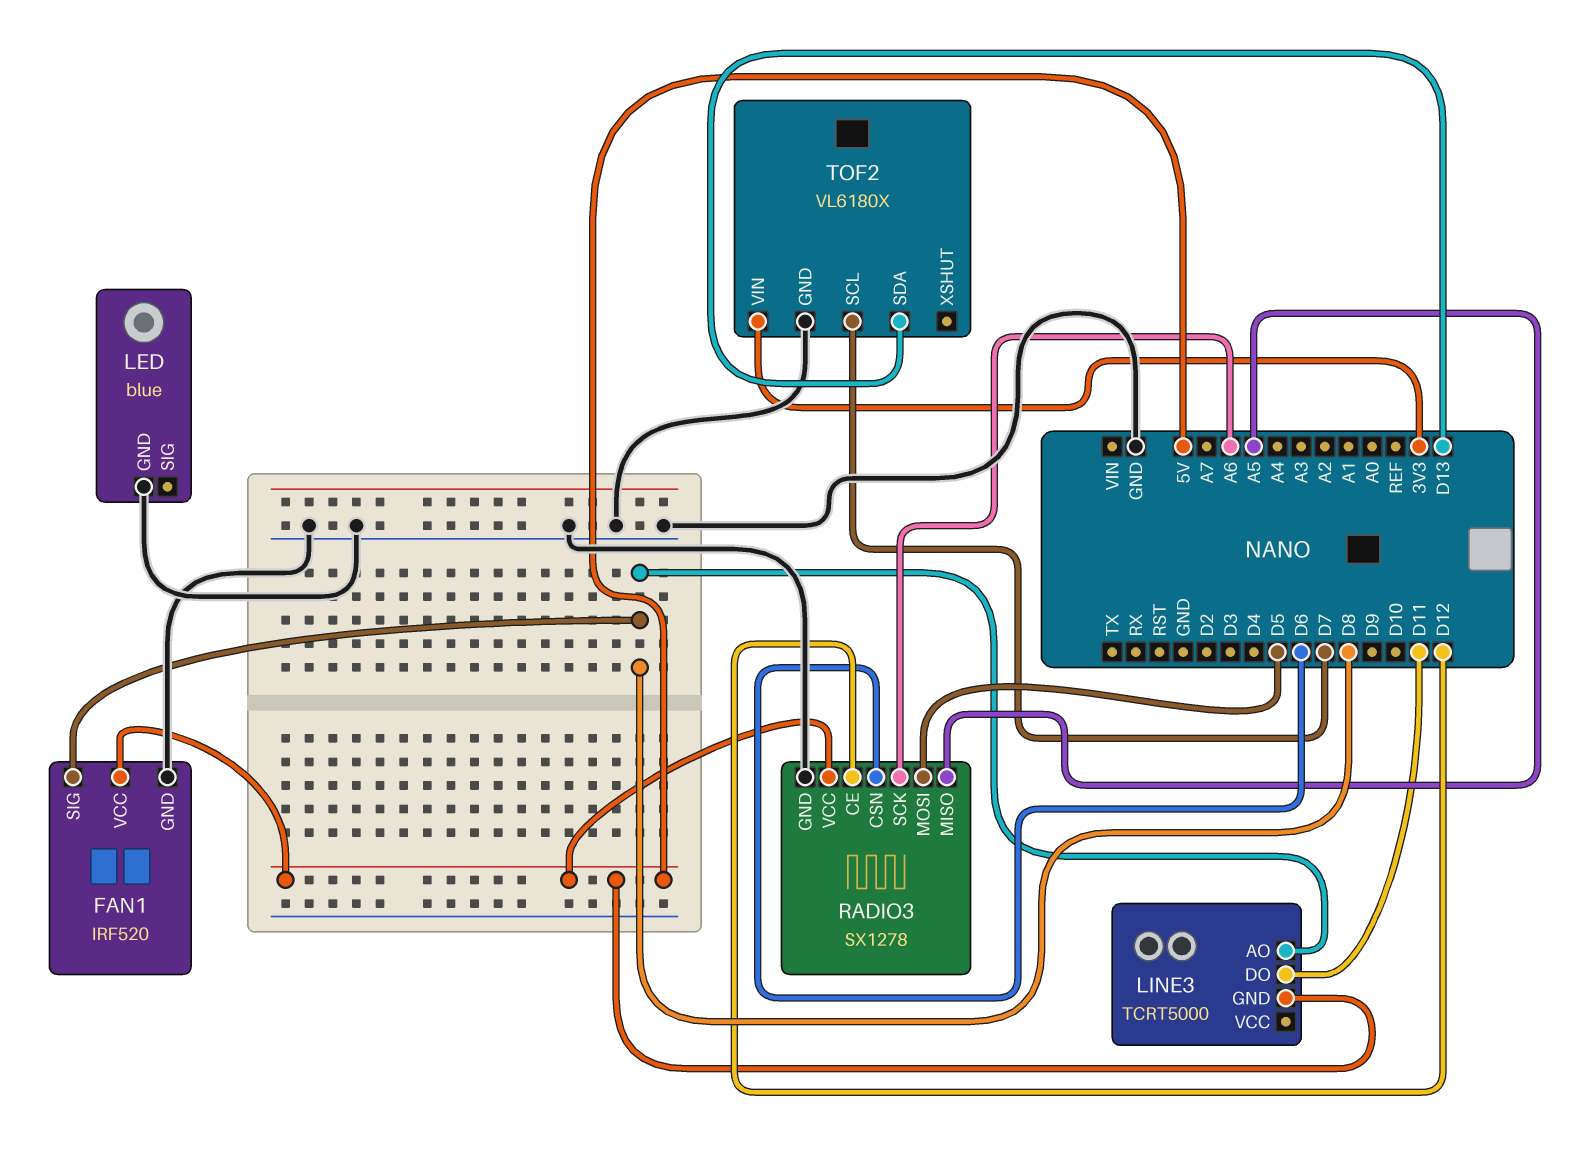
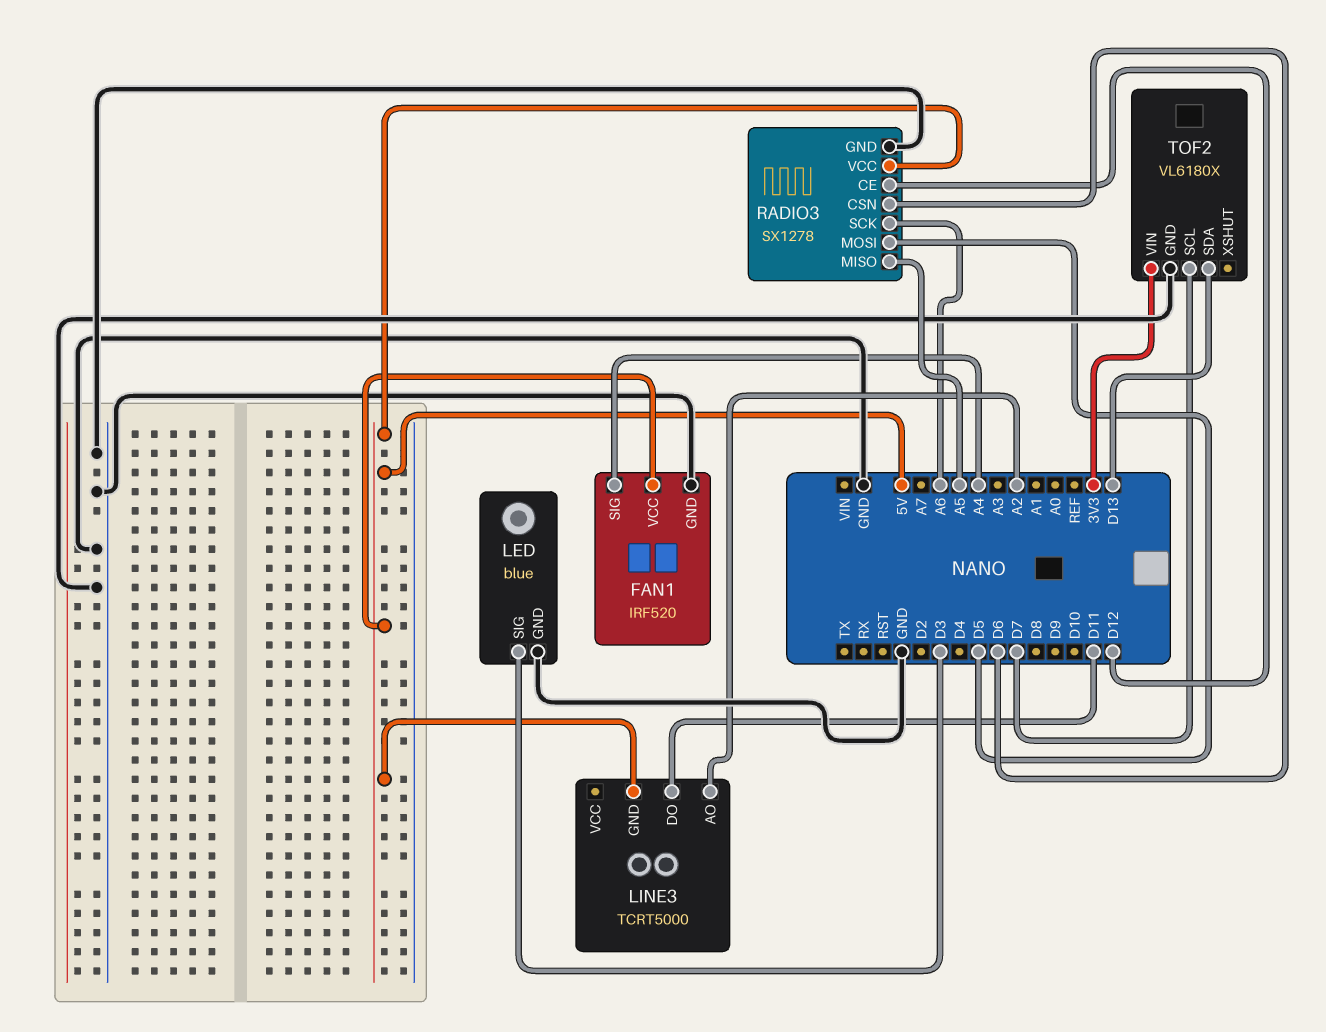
FAN1 pin SIG: D8 -> A4
LED pin SIG: none -> D3
LINE3 pin AO: D8 -> A2

